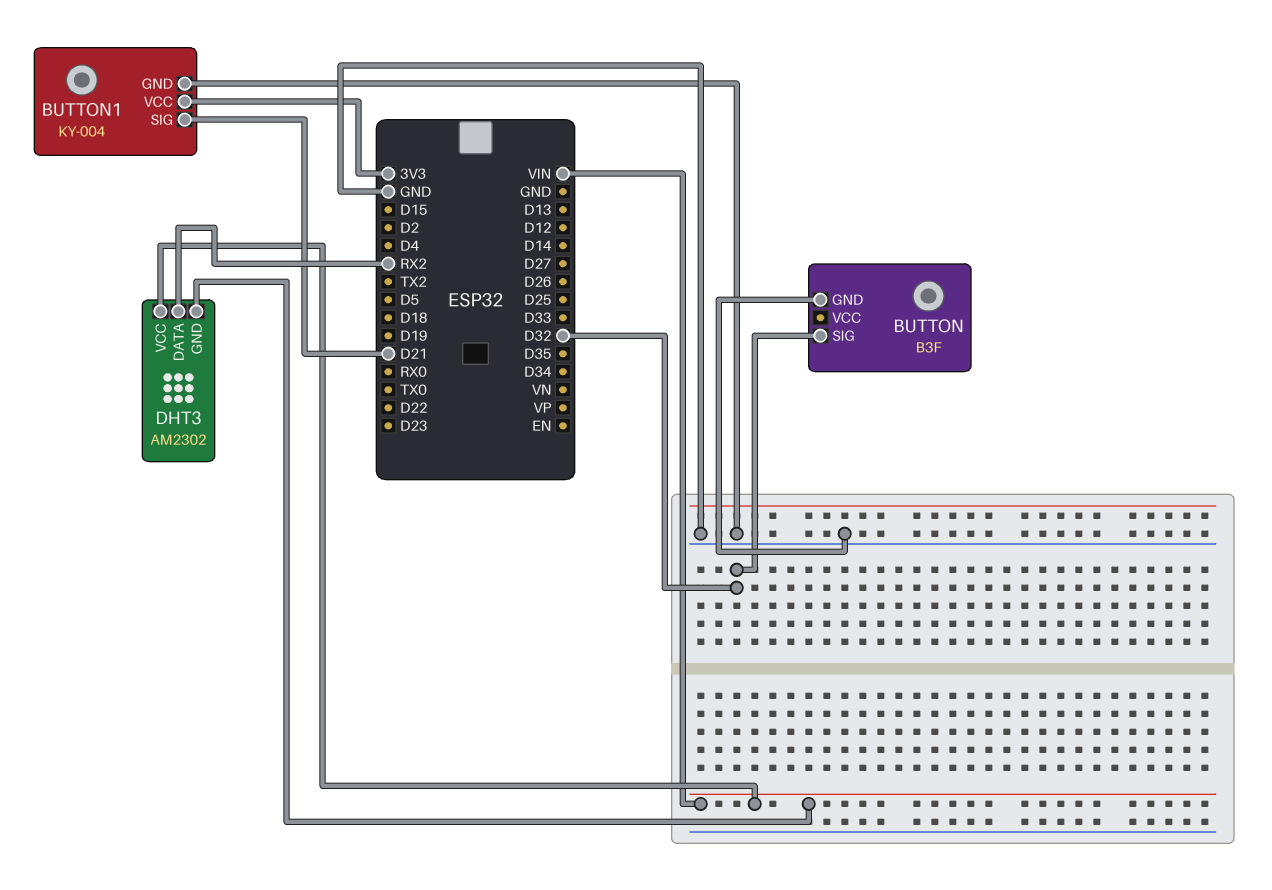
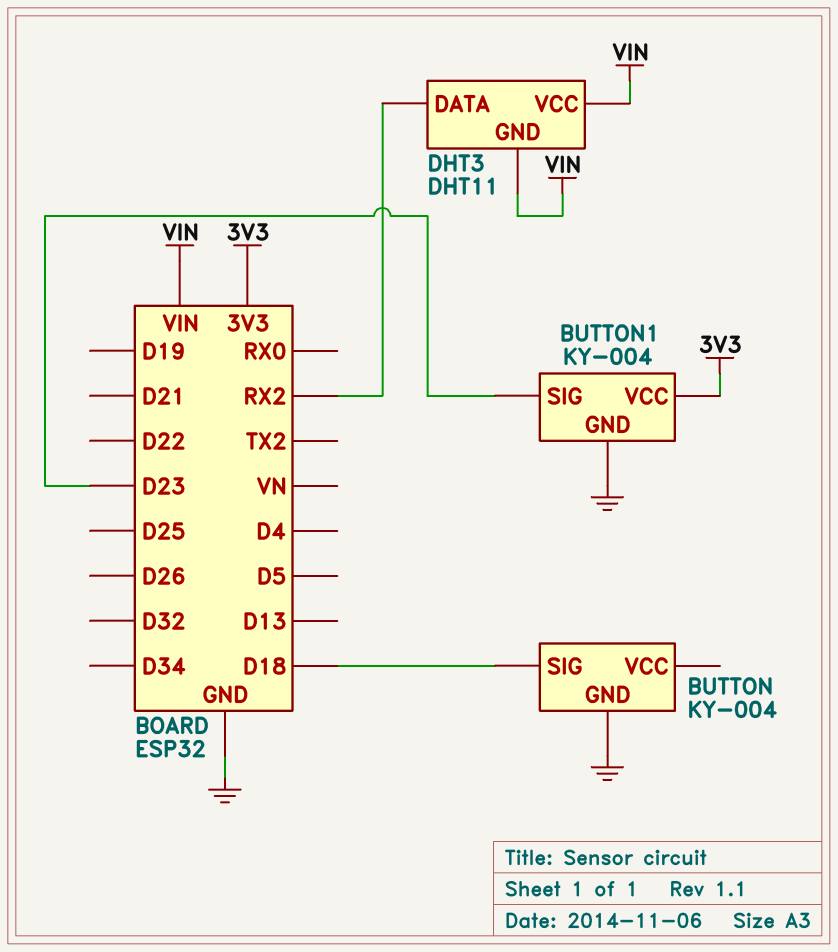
BUTTON: B3F -> KY-004
BUTTON pin SIG: D32 -> D18
BUTTON1 pin SIG: D21 -> D23
DHT3: AM2302 -> DHT11

